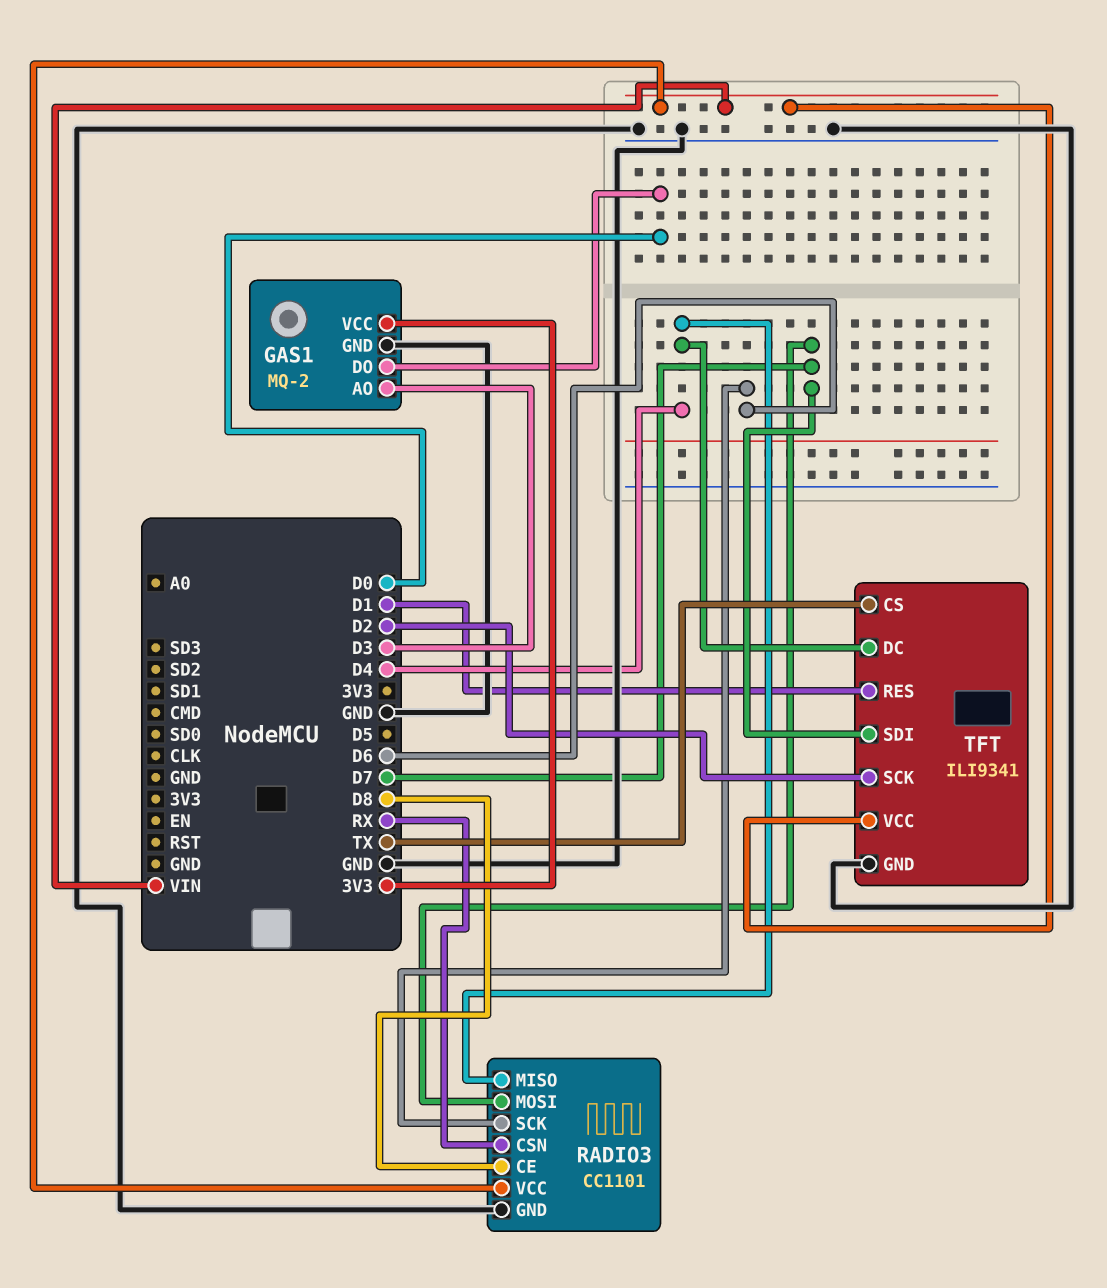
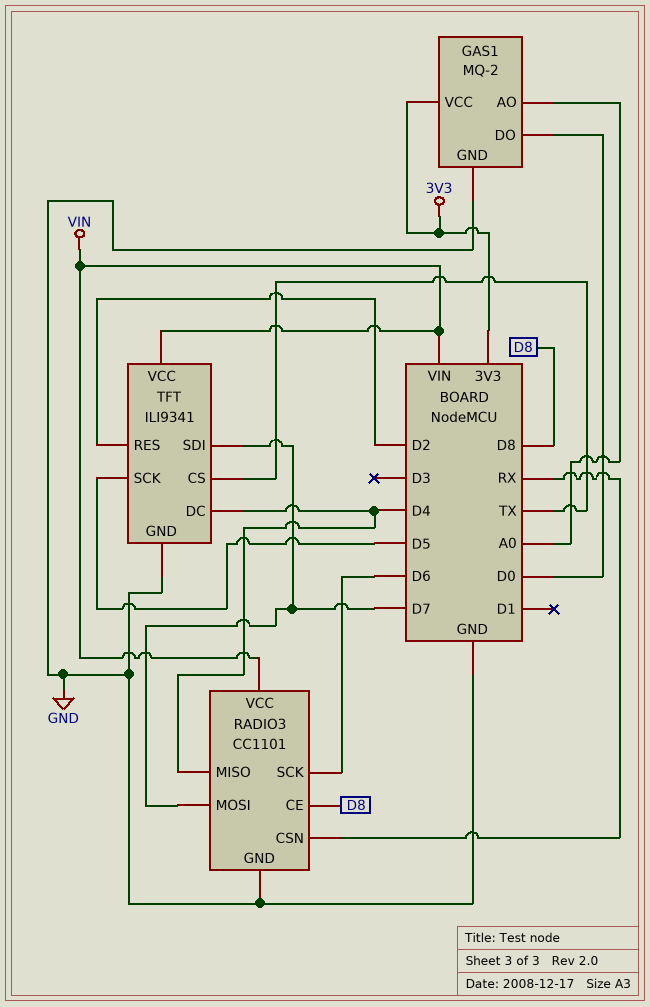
GAS1 pin AO: D3 -> A0
TFT pin RES: D1 -> D2
TFT pin SCK: D2 -> D5

